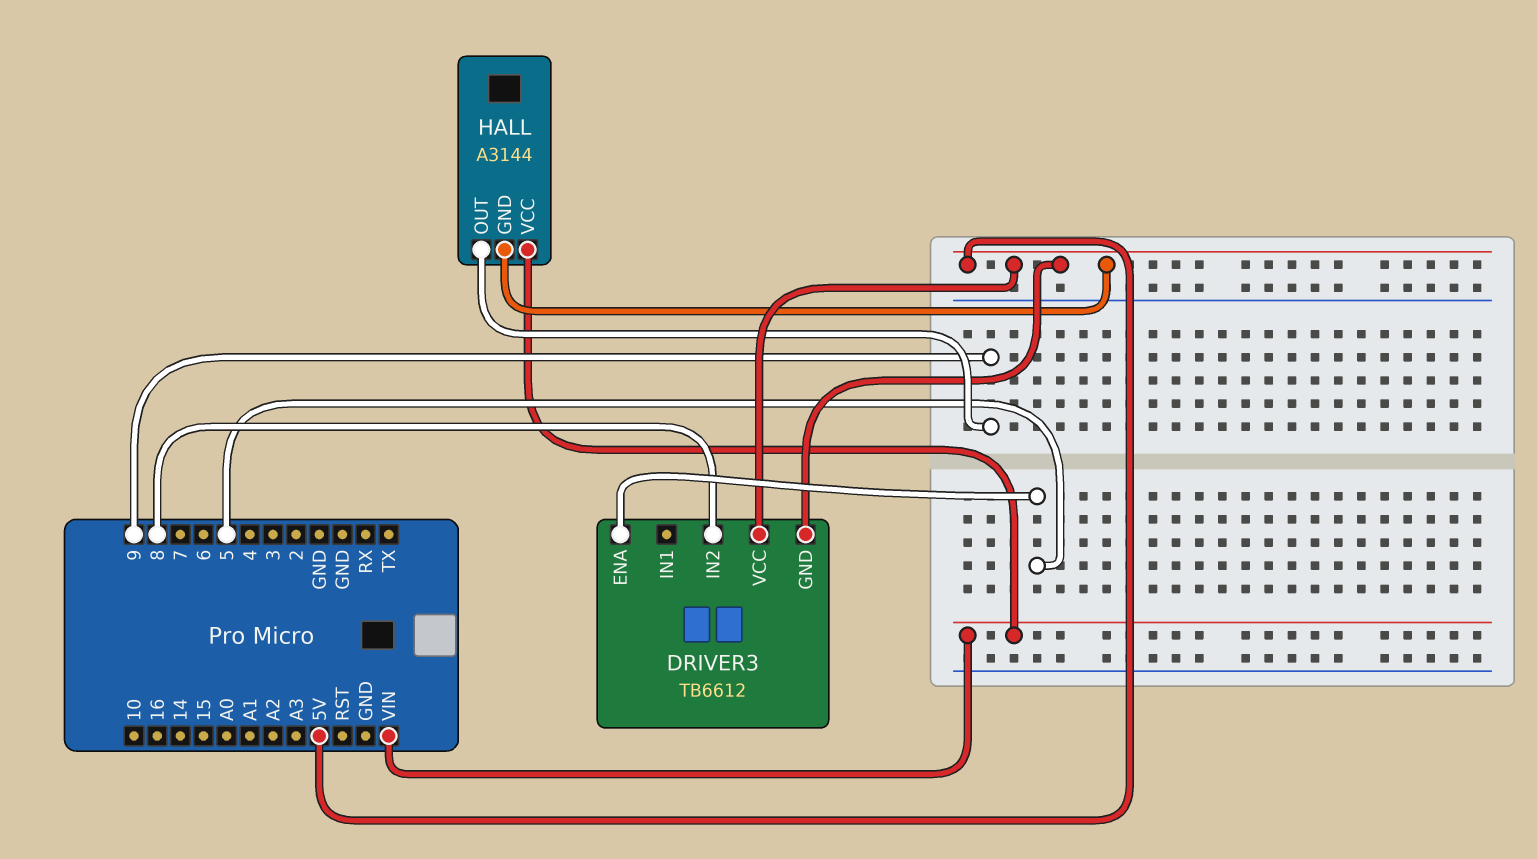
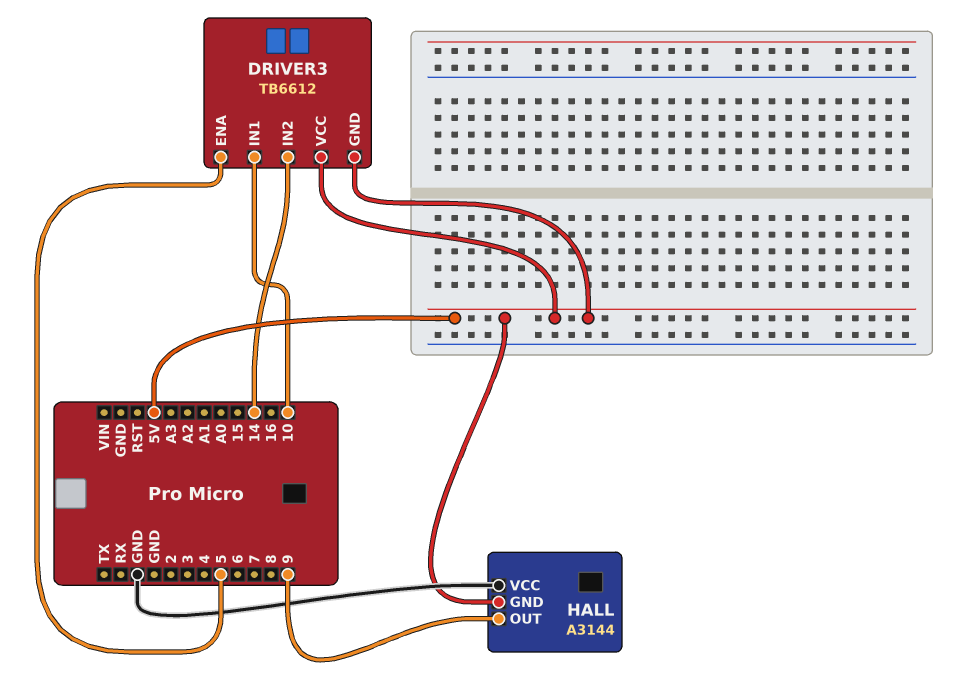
DRIVER3 pin IN1: none -> 10
DRIVER3 pin IN2: 8 -> 14
HALL pin VCC: VIN -> GND

